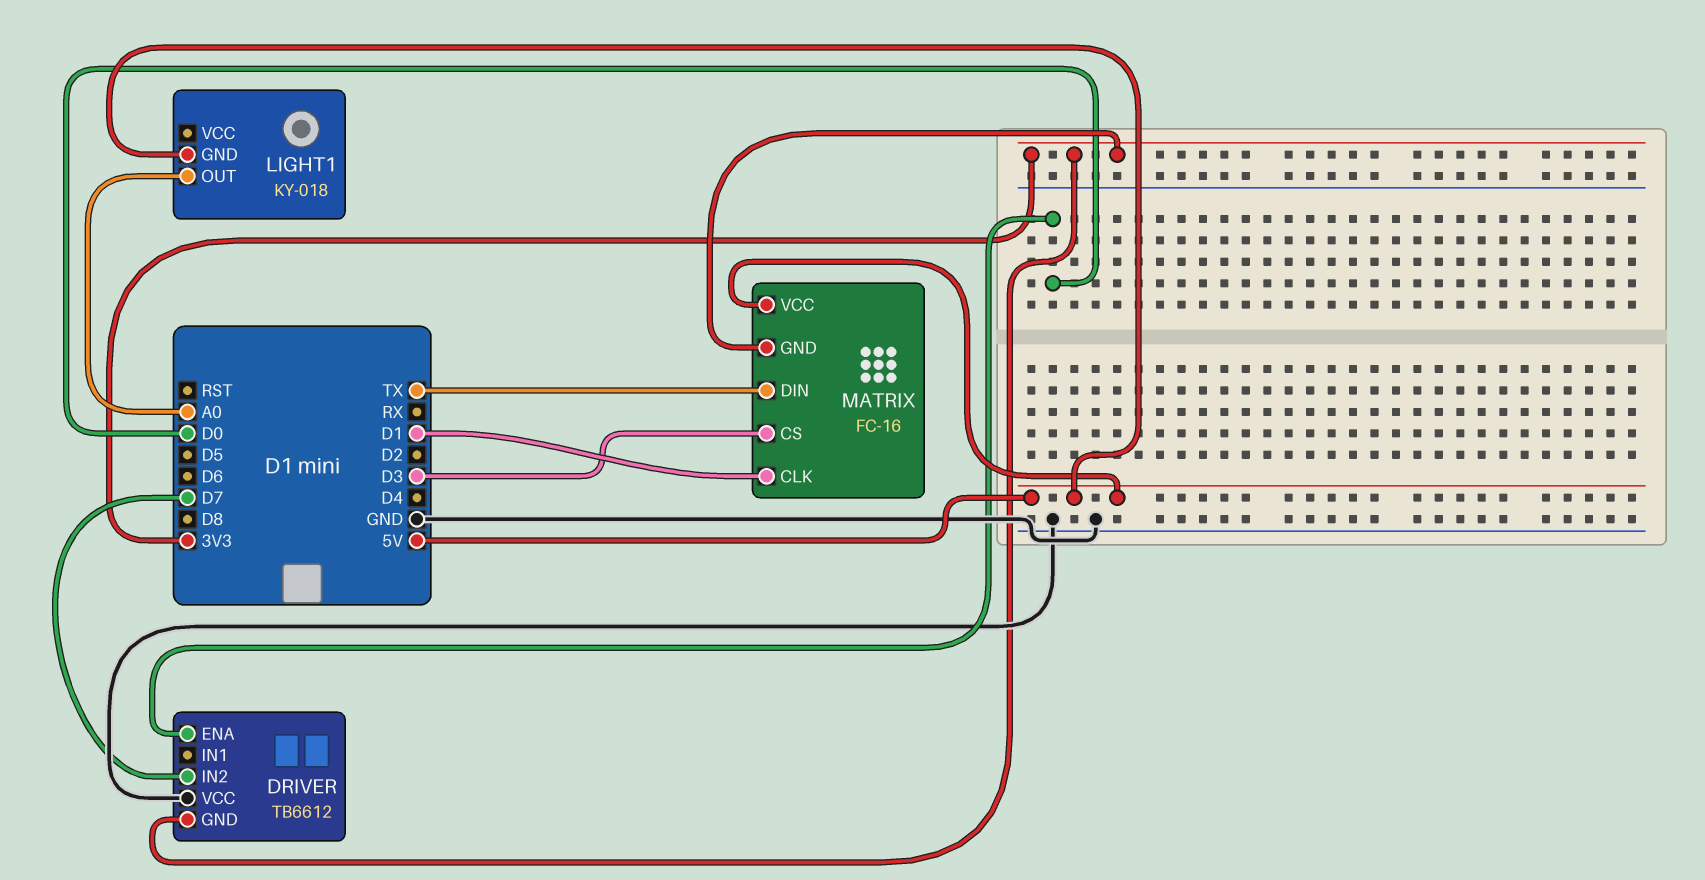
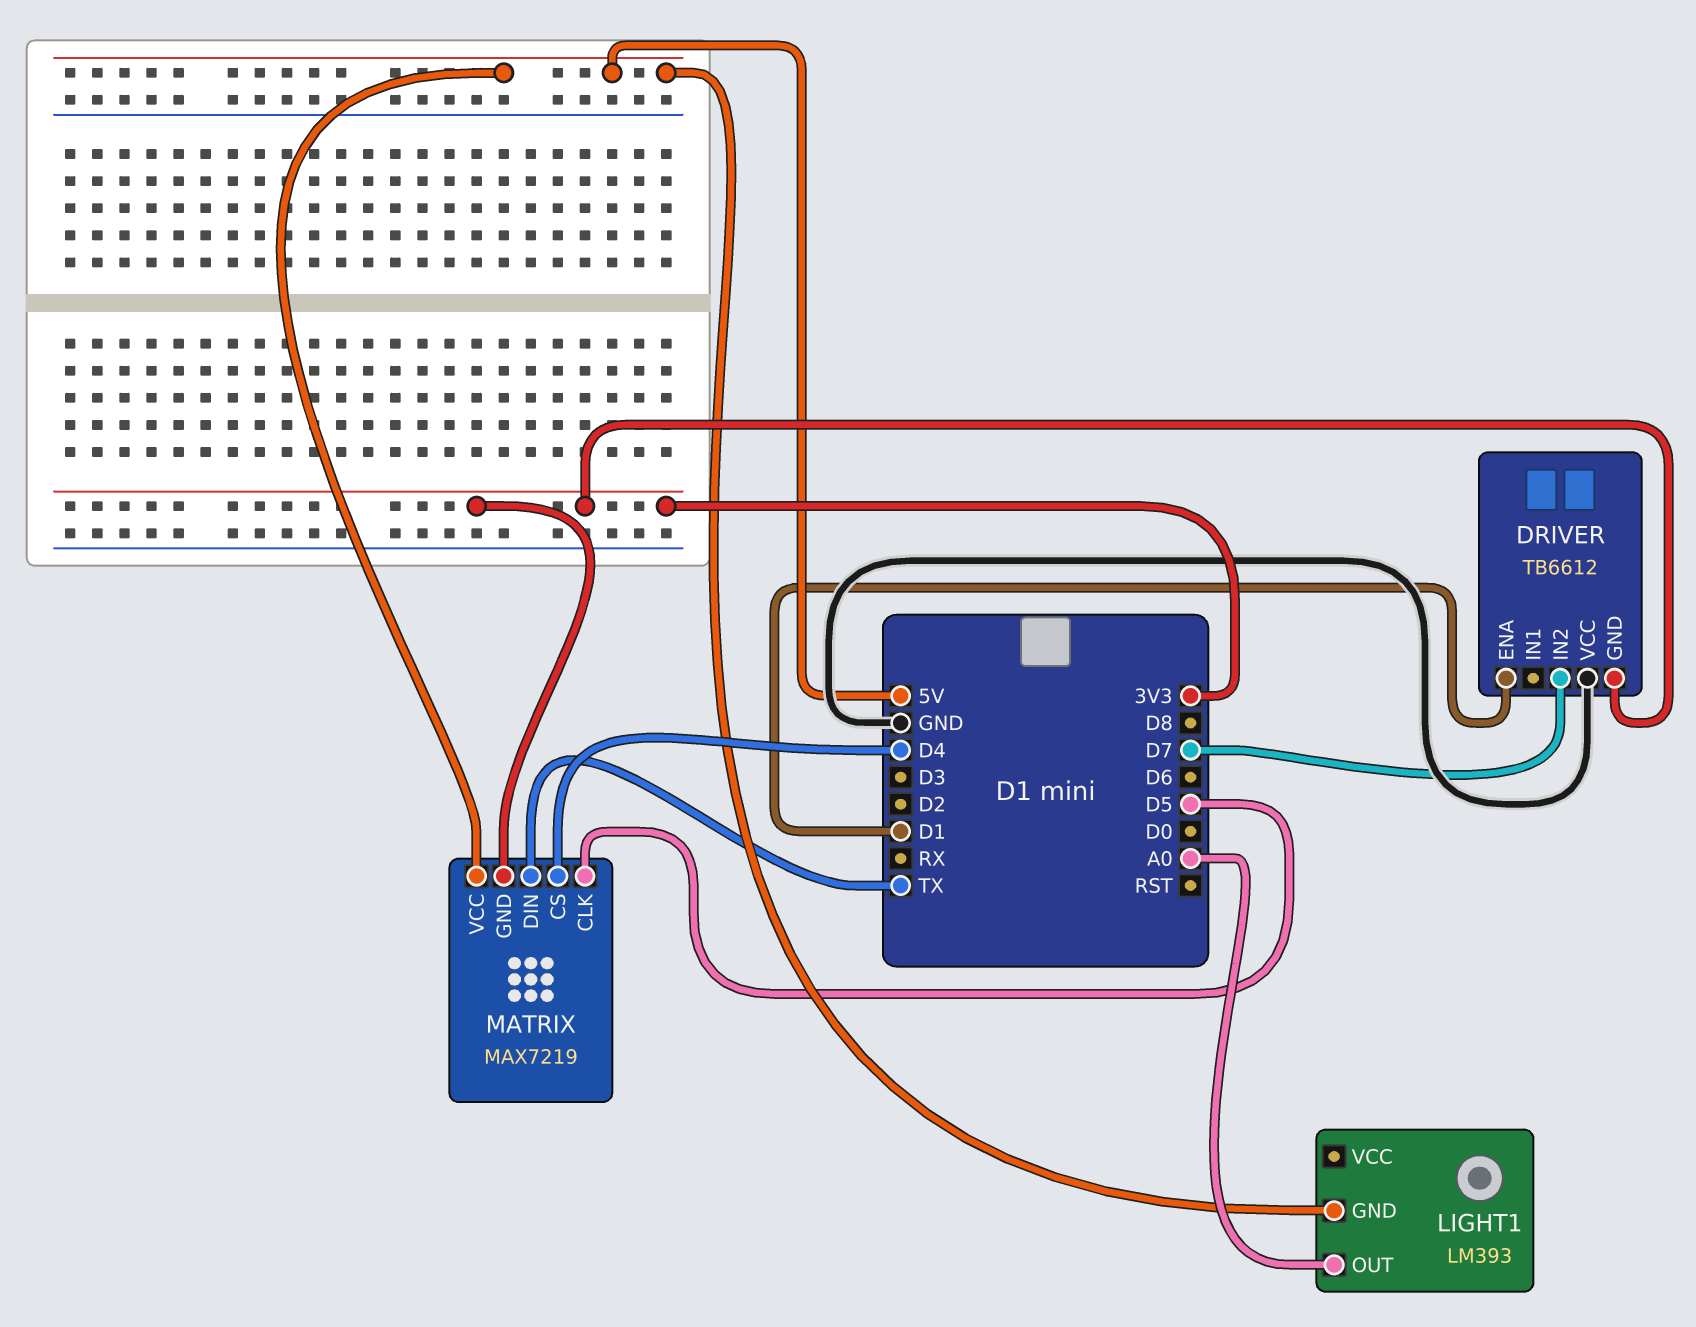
DRIVER pin ENA: D0 -> D1
LIGHT1: KY-018 -> LM393
MATRIX: FC-16 -> MAX7219
MATRIX pin CLK: D1 -> D5
MATRIX pin CS: D3 -> D4

